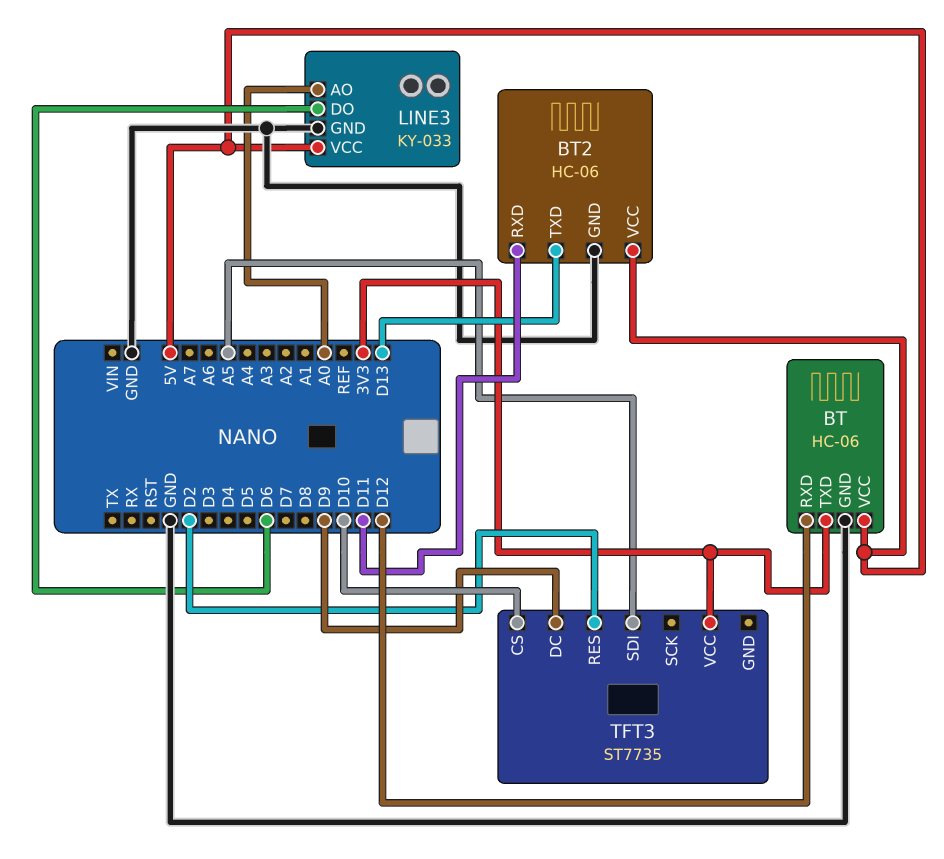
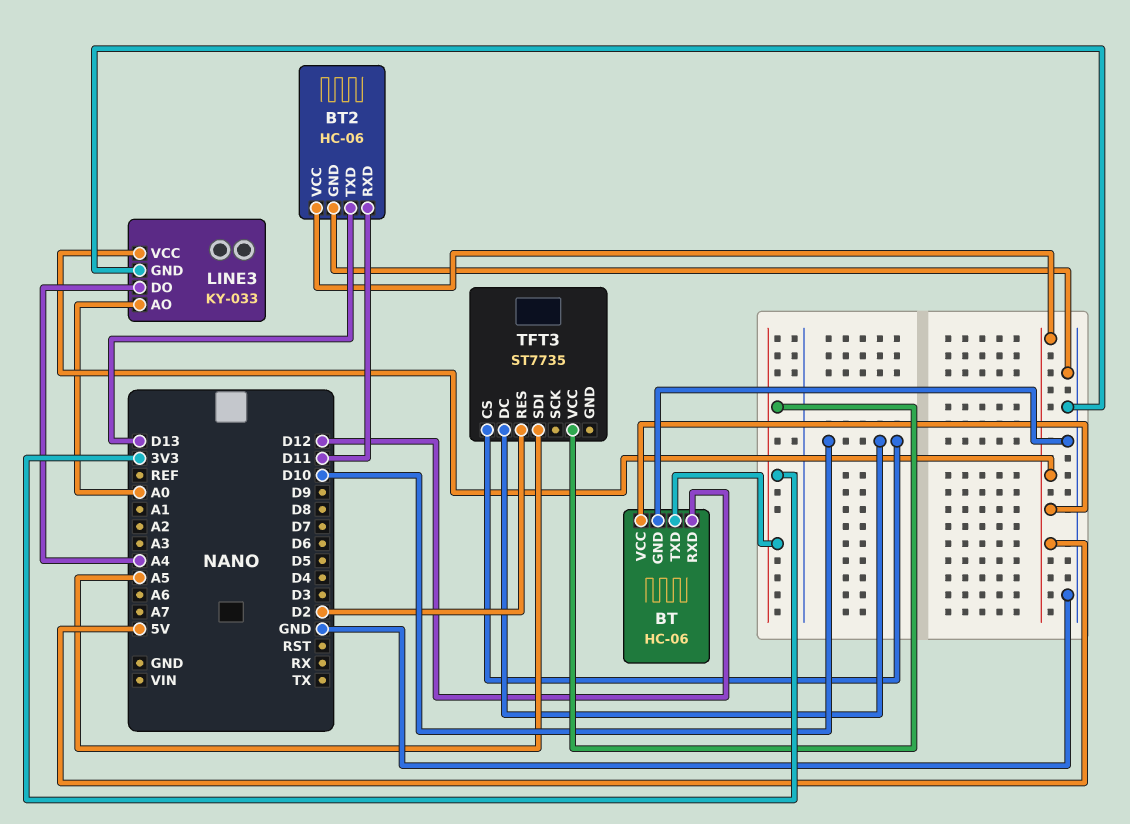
LINE3 pin DO: D6 -> A4
TFT3 pin DC: D9 -> D10

